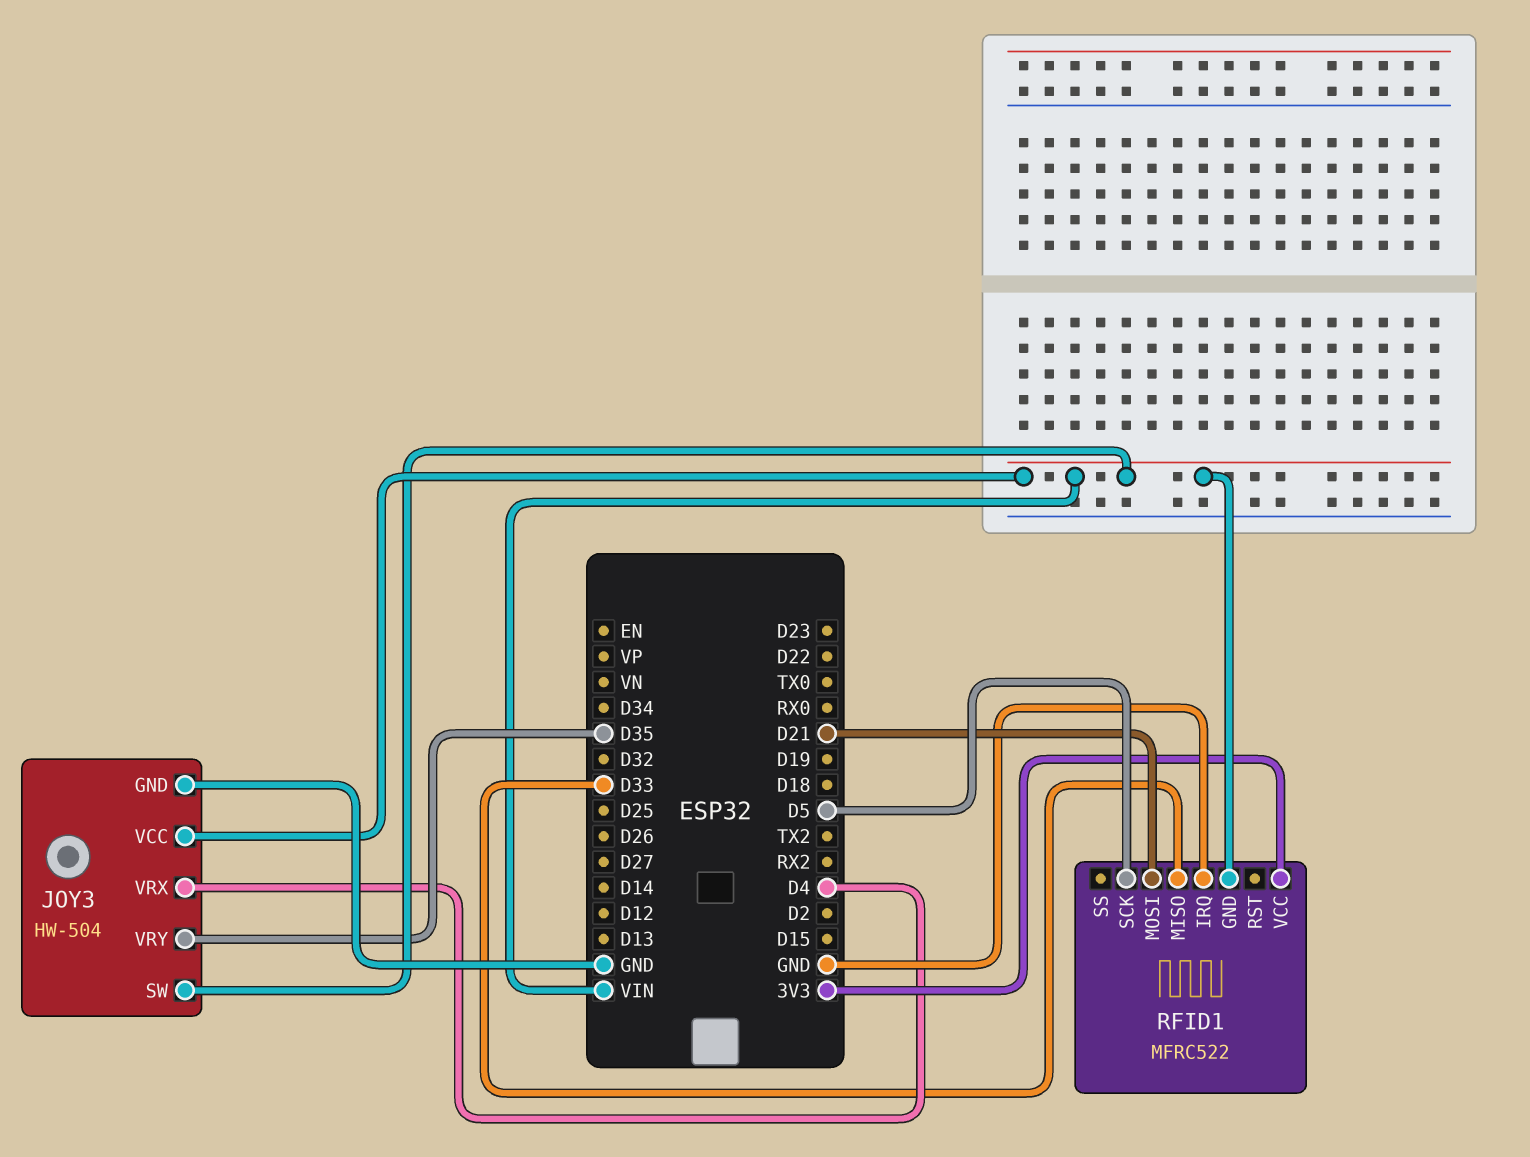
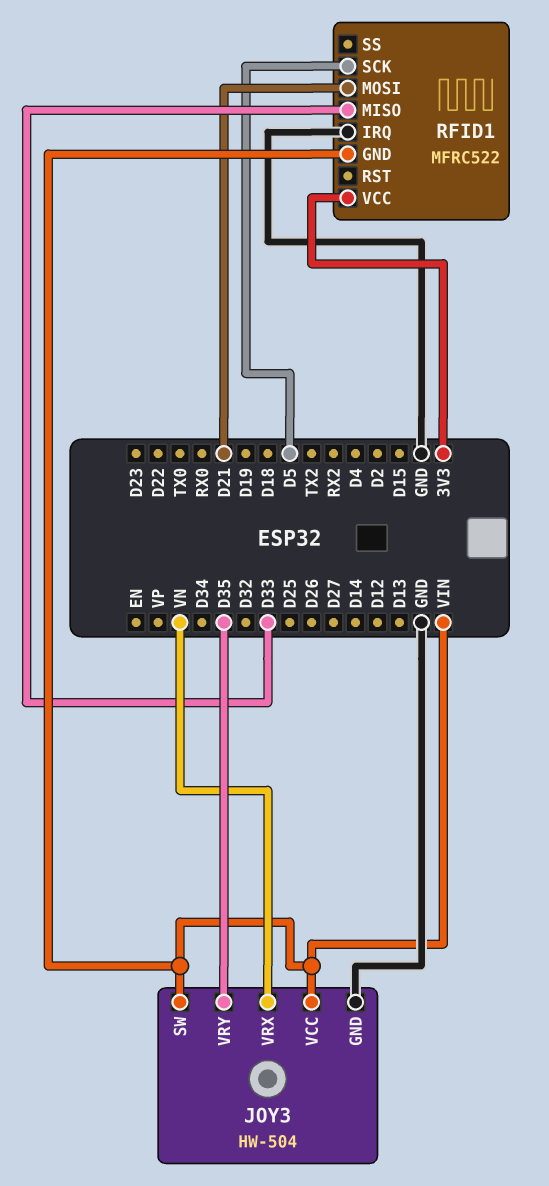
JOY3 pin VRX: D4 -> VN

